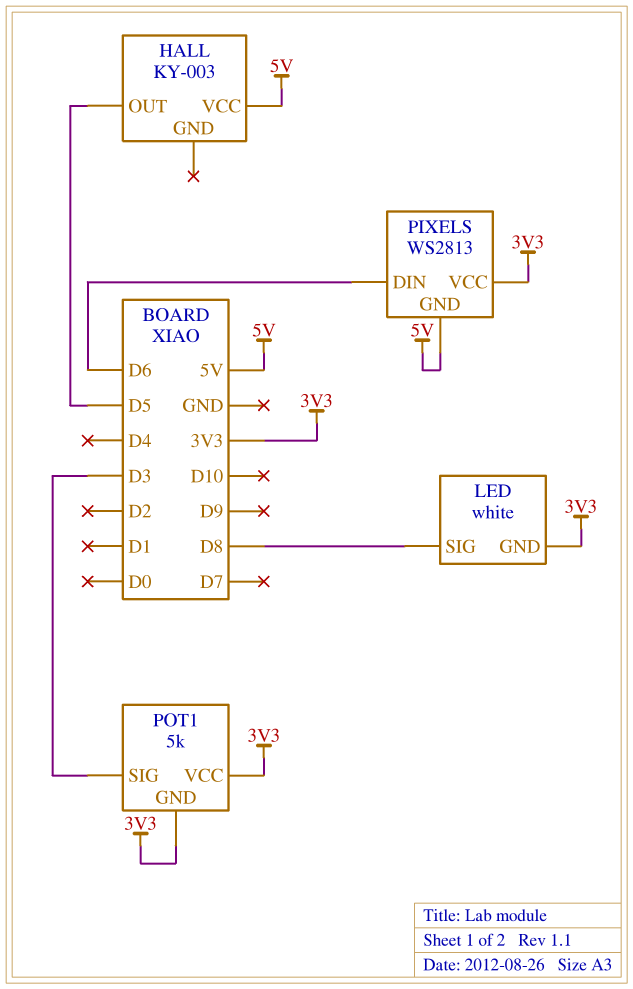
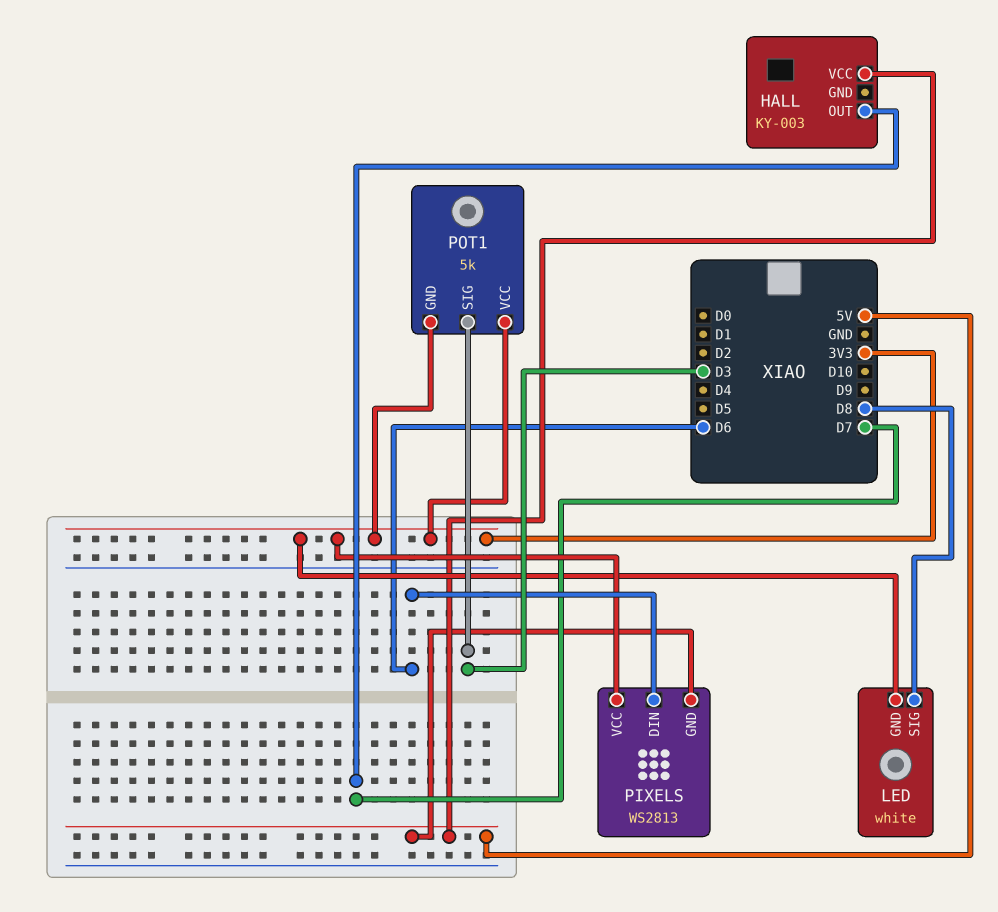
HALL pin OUT: D5 -> D7

